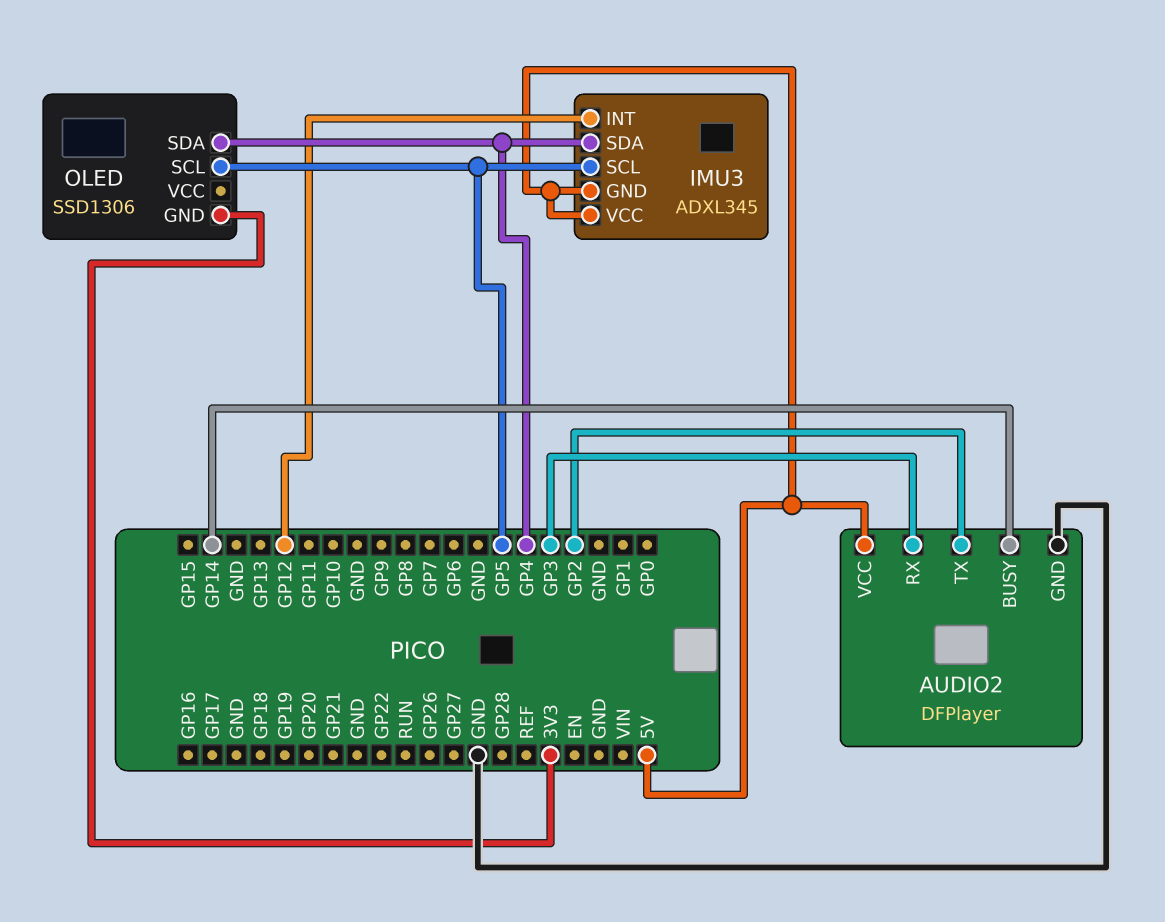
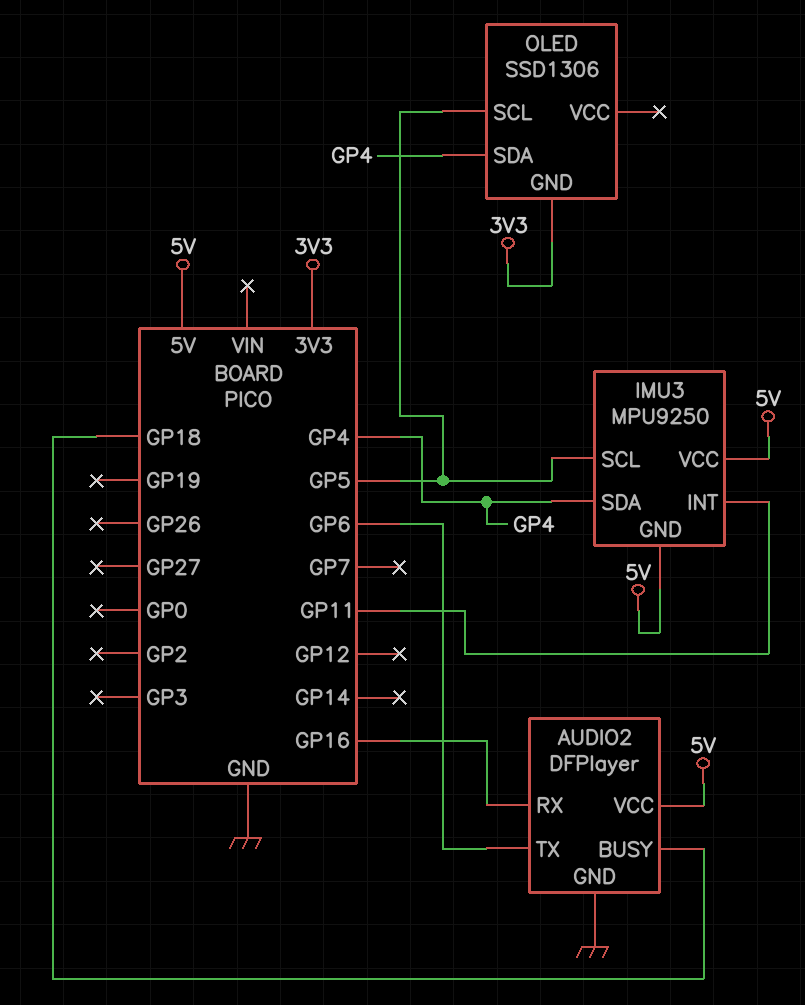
AUDIO2 pin BUSY: GP14 -> GP18
AUDIO2 pin RX: GP3 -> GP16
AUDIO2 pin TX: GP2 -> GP6
IMU3: ADXL345 -> MPU9250
IMU3 pin INT: GP12 -> GP11

